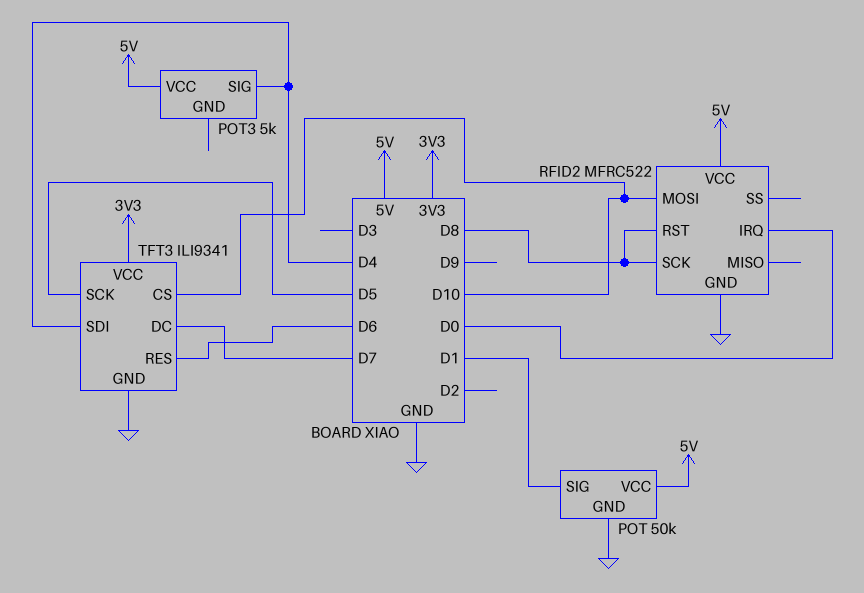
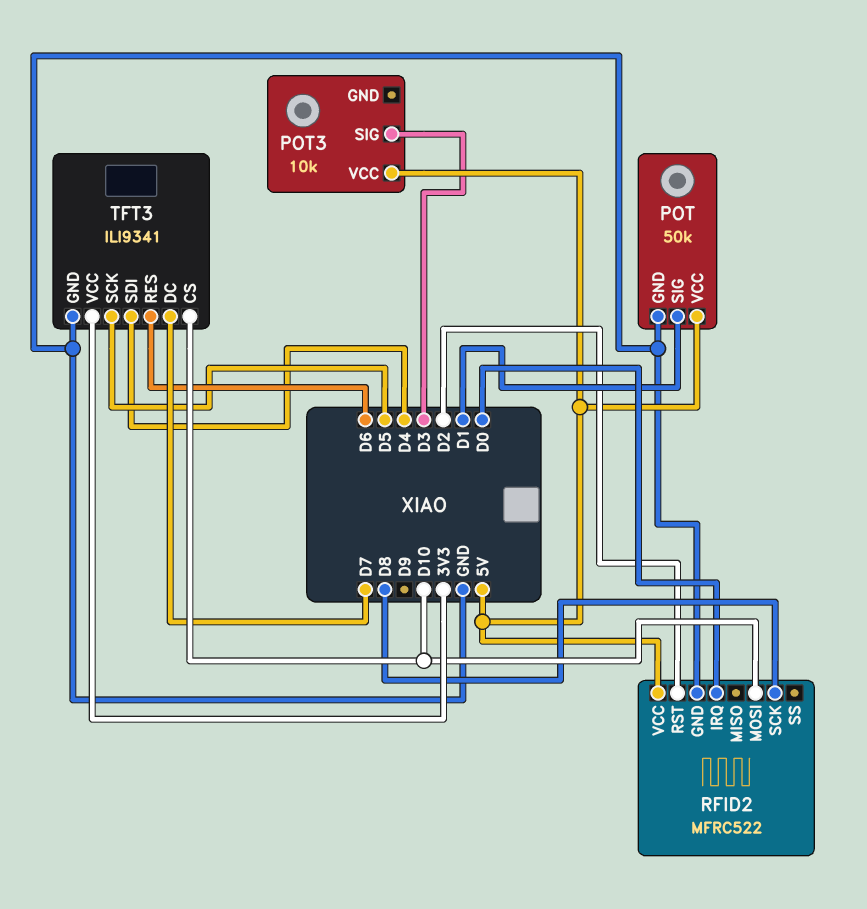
POT3: 5k -> 10k
POT3 pin SIG: D4 -> D3
RFID2 pin RST: D8 -> D2

